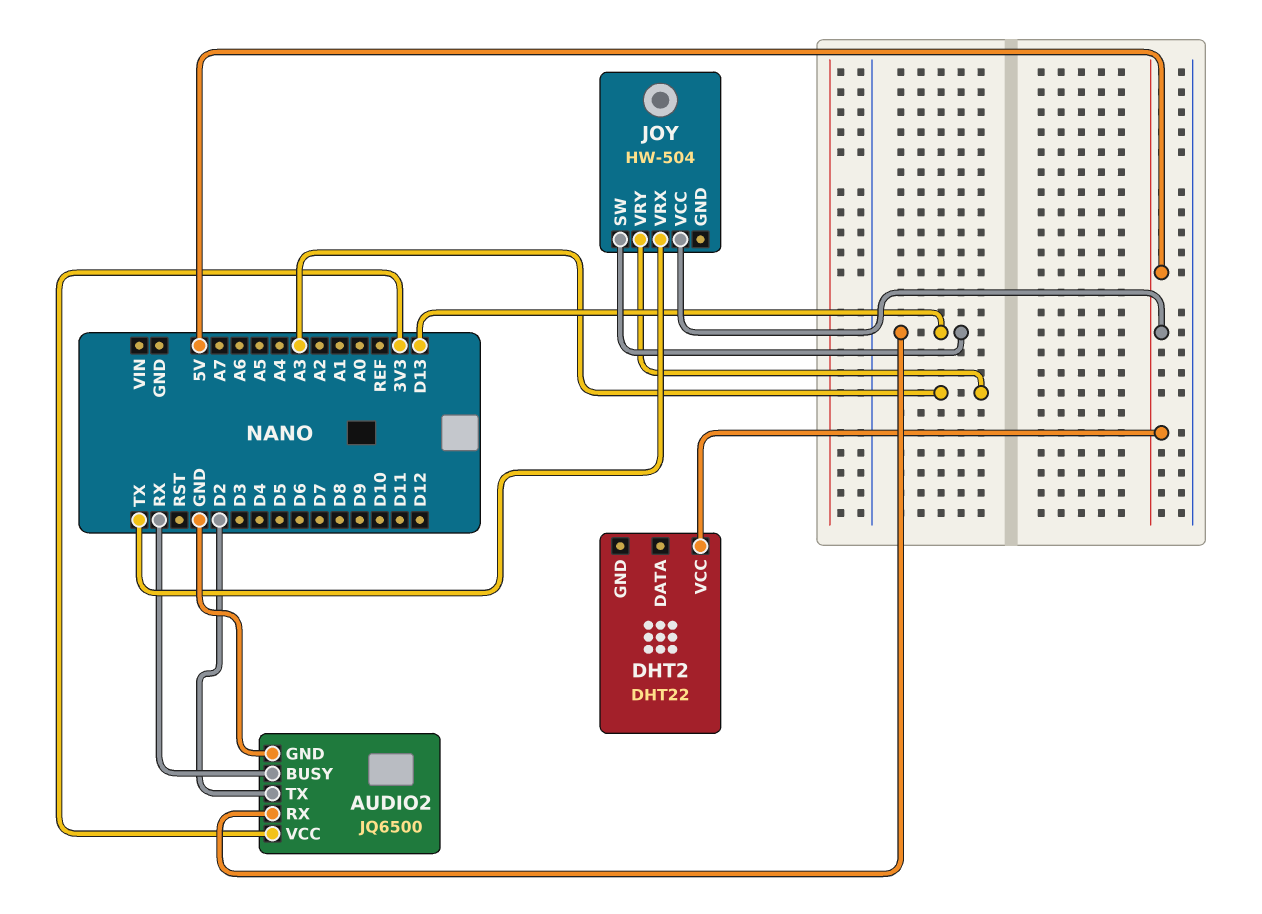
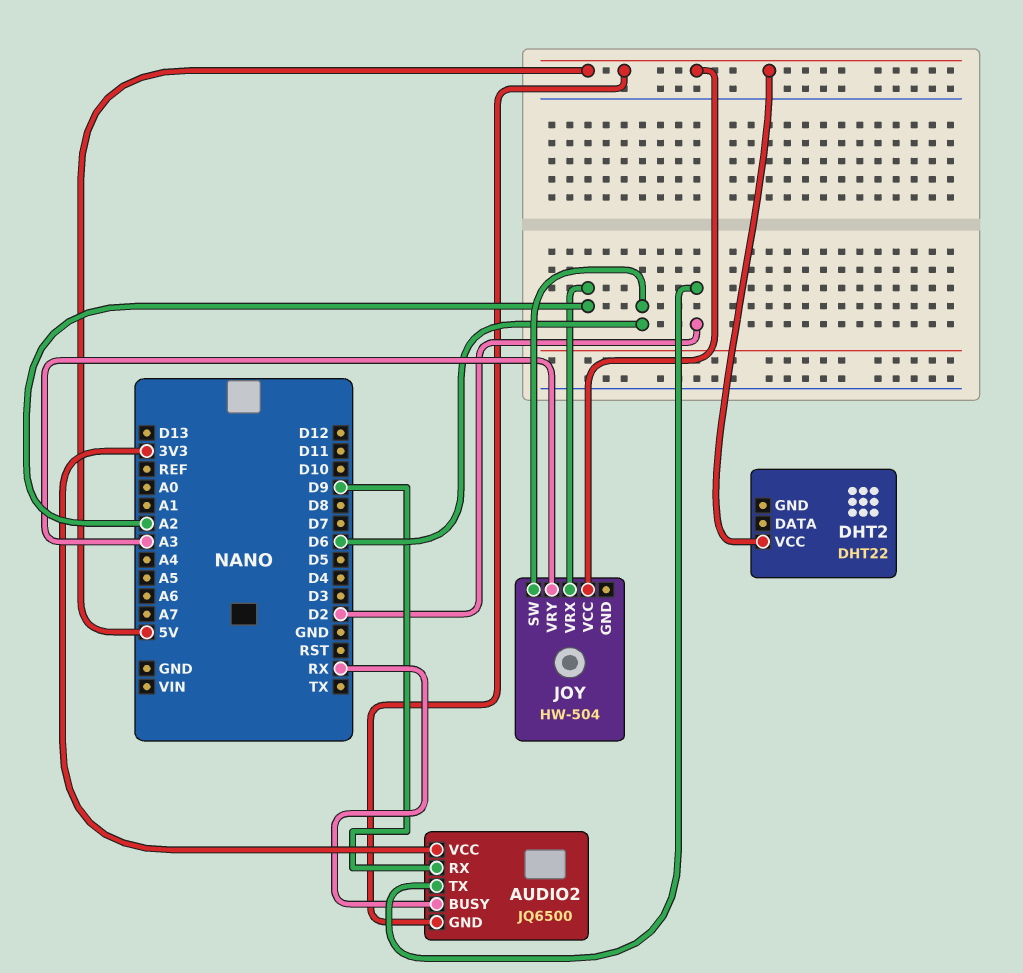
AUDIO2 pin GND: GND -> 5V
AUDIO2 pin RX: D13 -> D9
JOY pin SW: D13 -> D6
JOY pin VRX: TX -> A2

